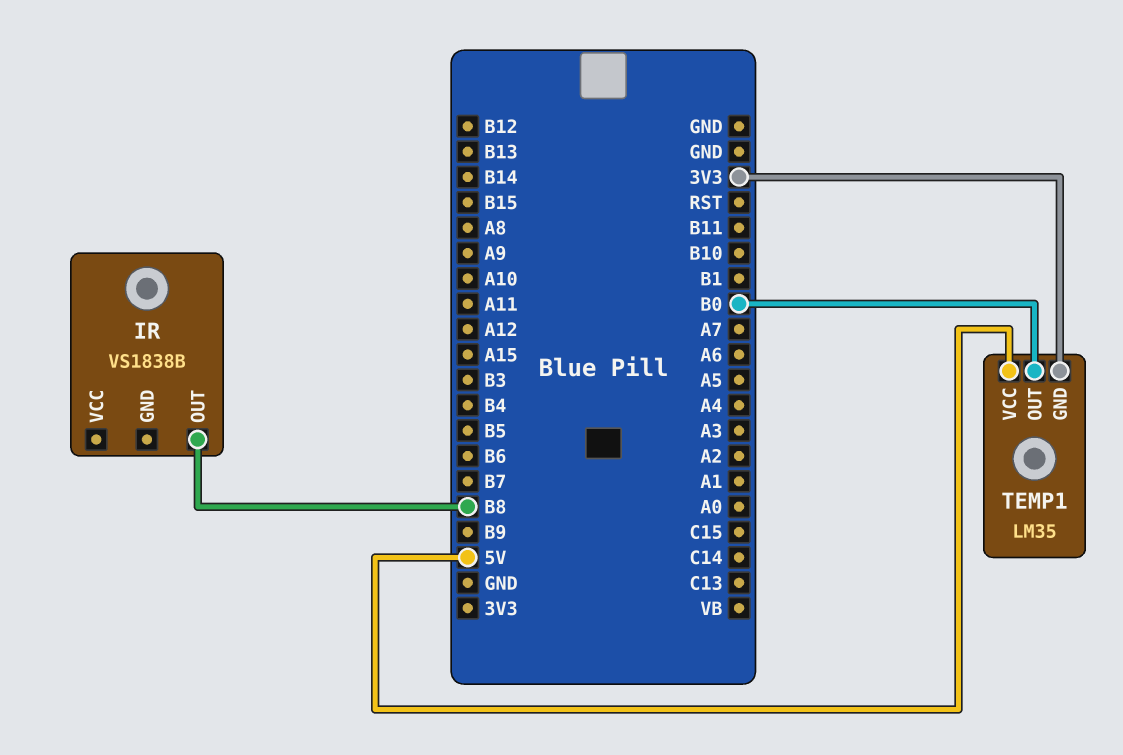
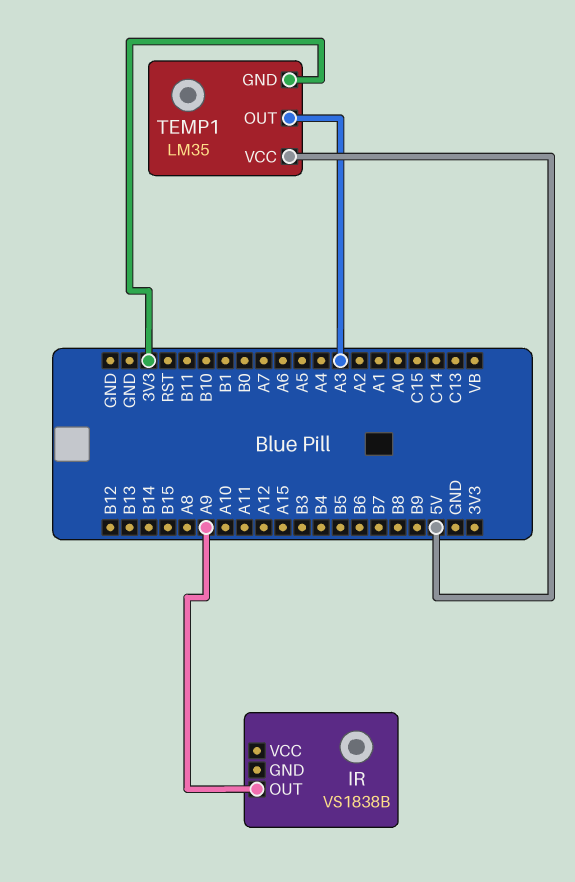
IR pin OUT: B8 -> A9
TEMP1 pin OUT: B0 -> A3

